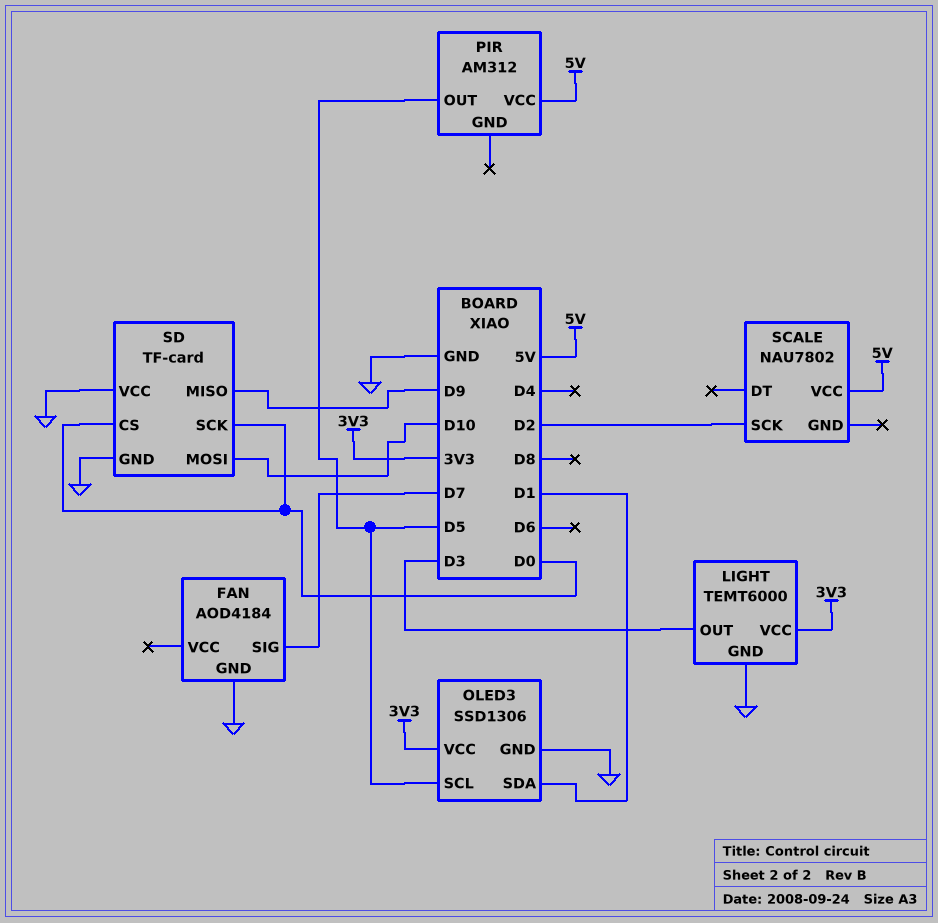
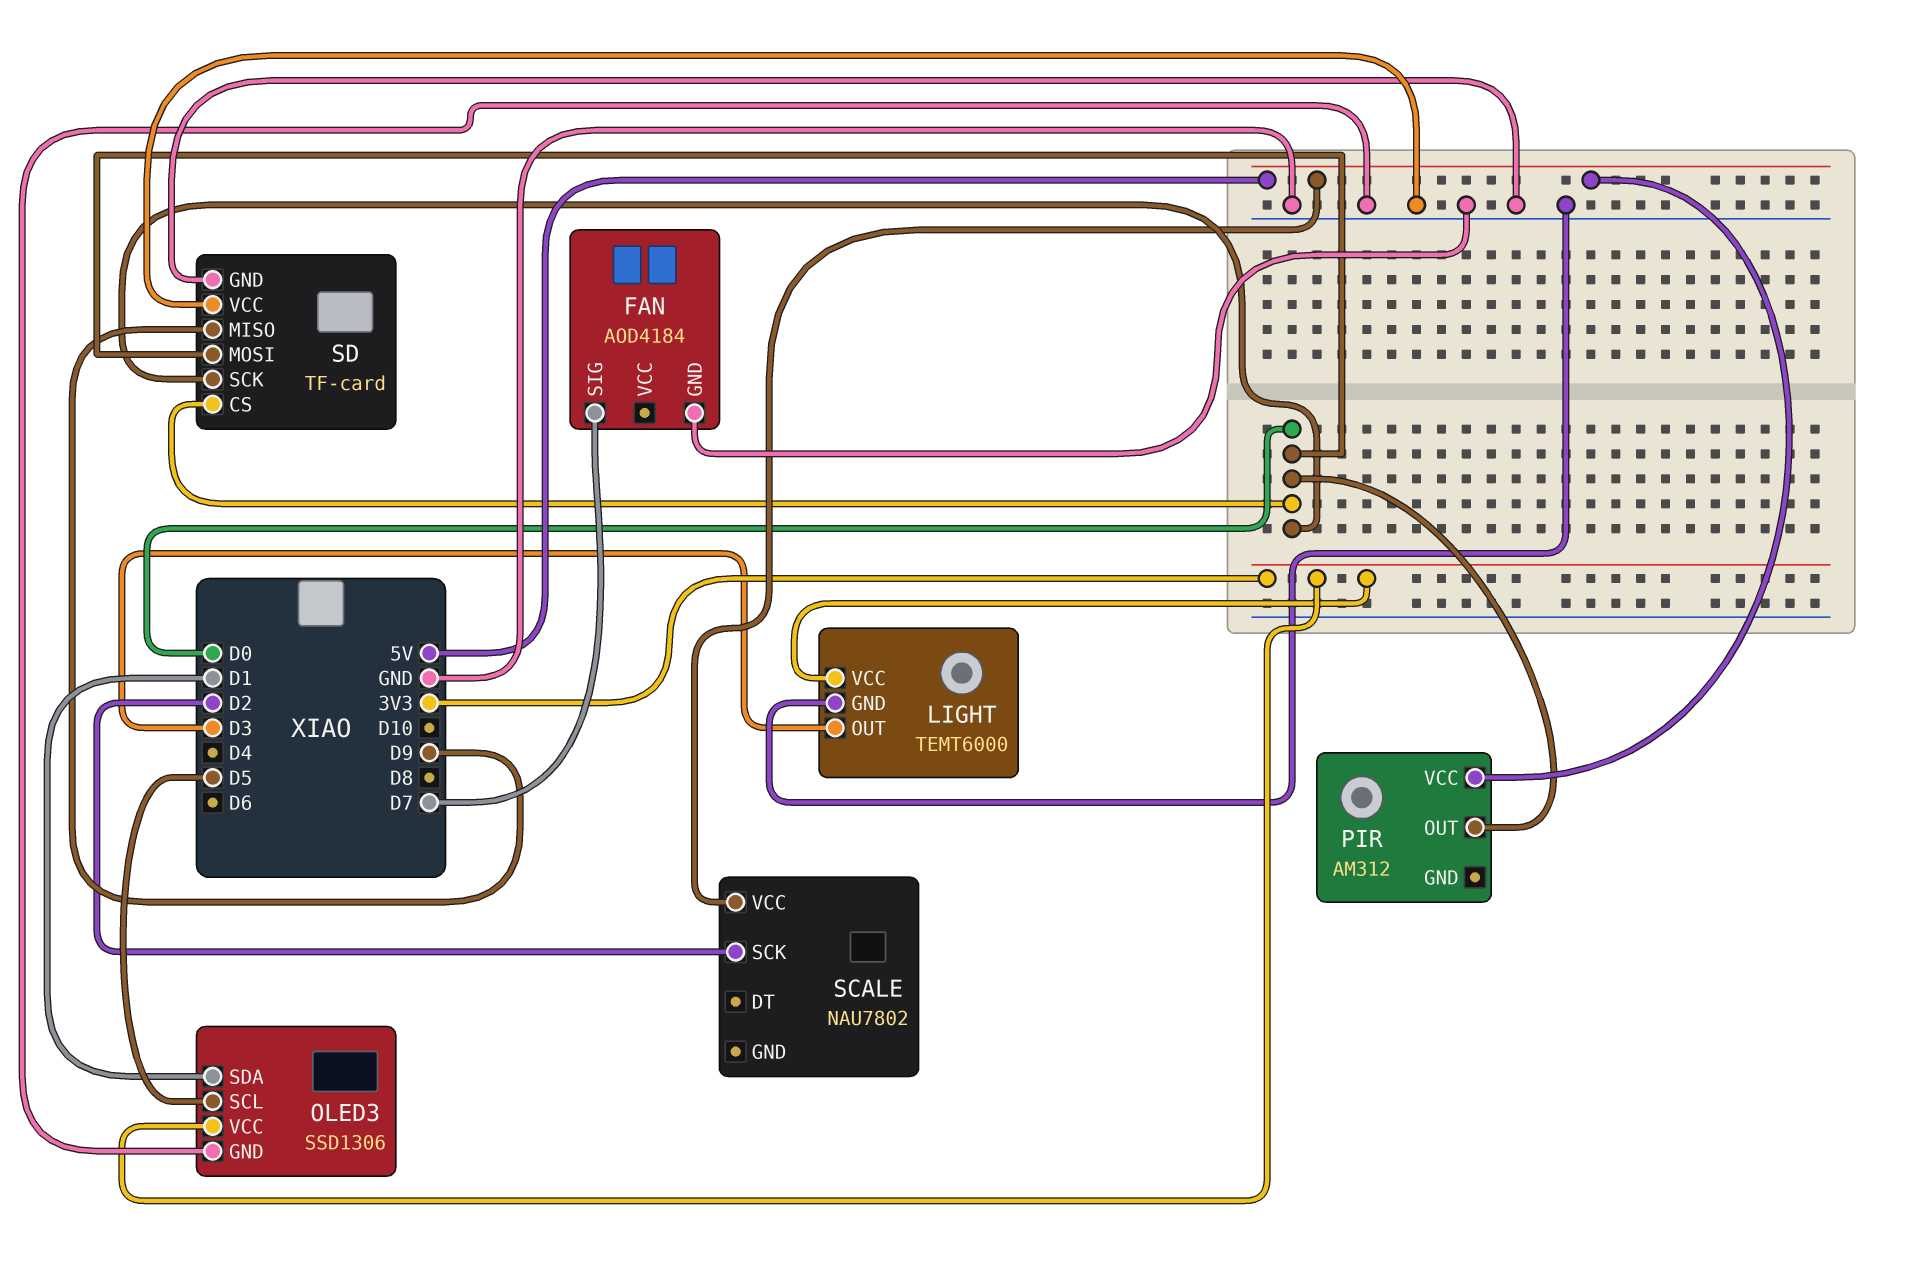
PIR pin OUT: D5 -> D0
SD pin MOSI: D10 -> D0

